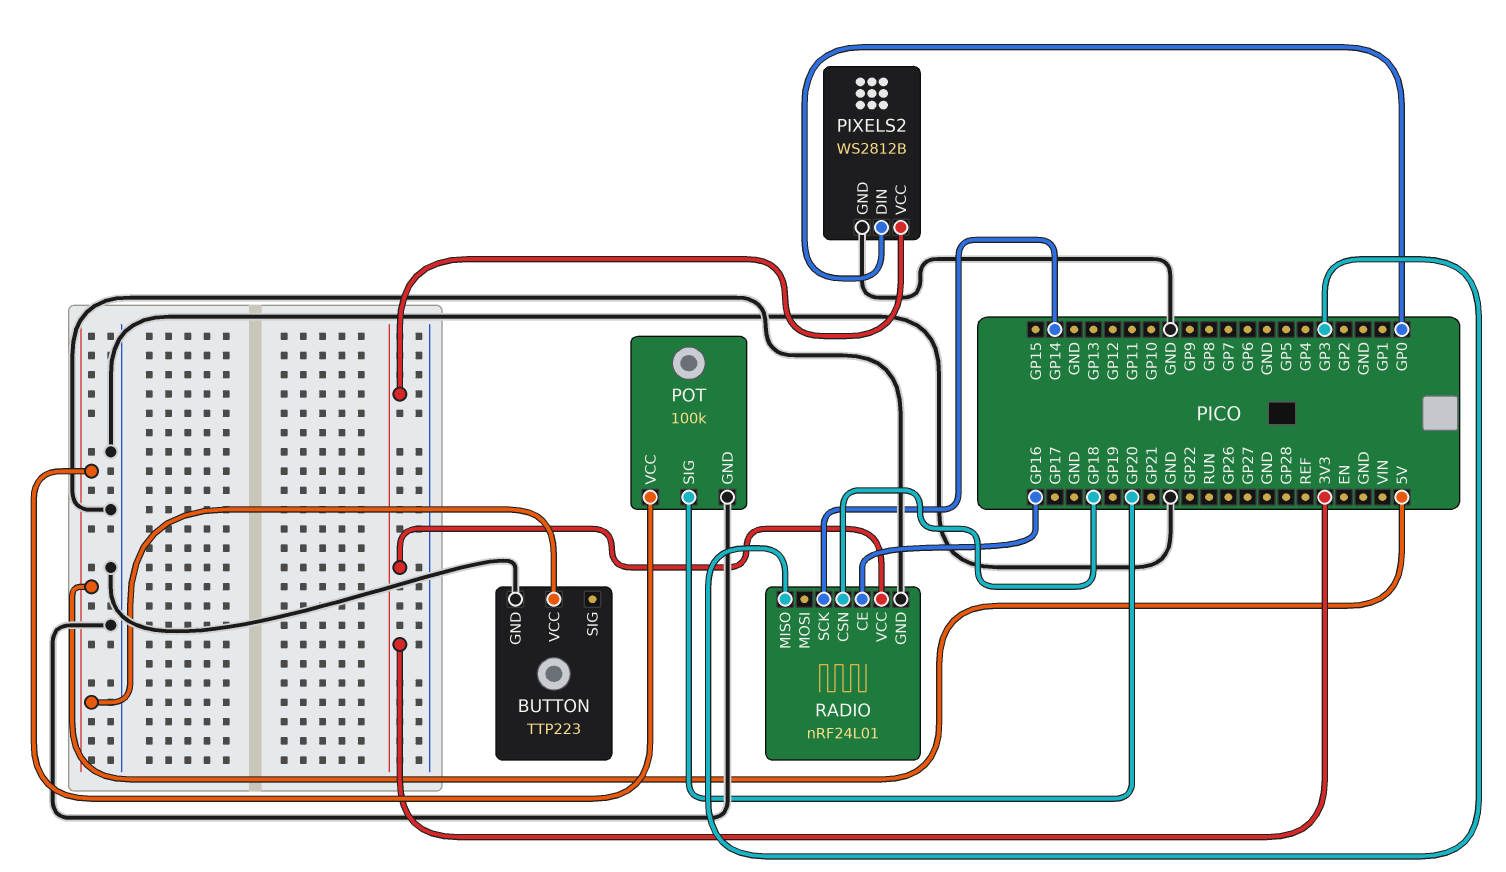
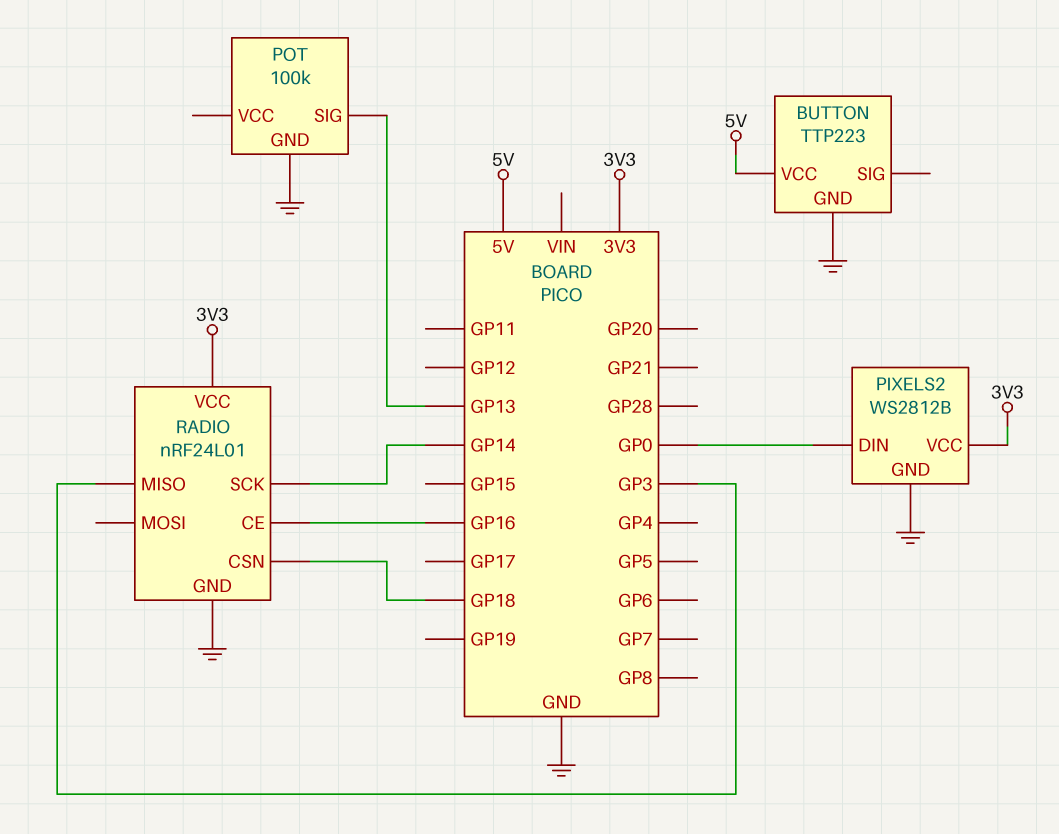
POT pin SIG: GP20 -> GP13
POT pin VCC: 5V -> none

